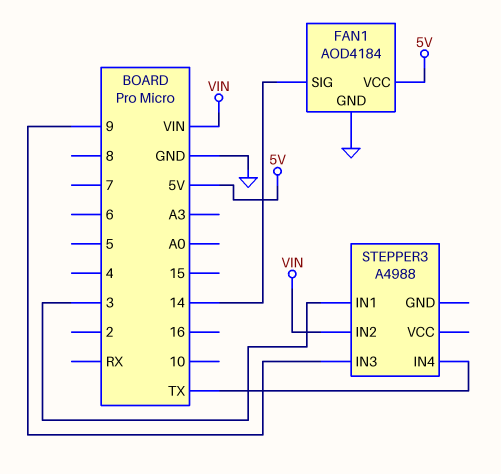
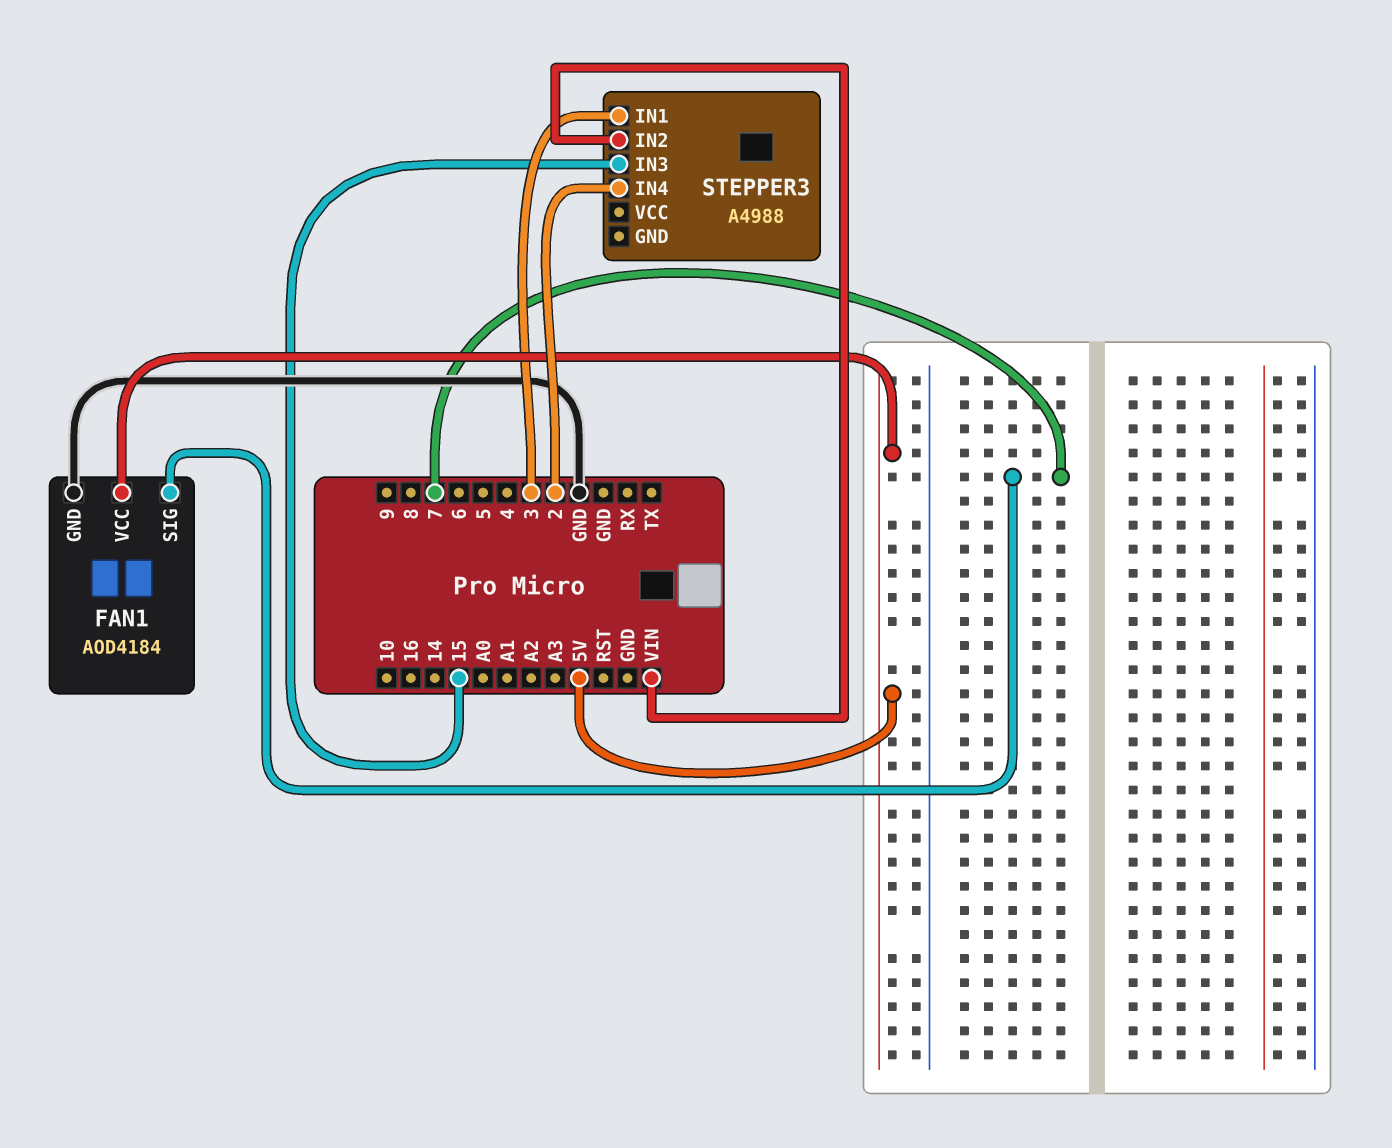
FAN1 pin SIG: 14 -> 7
STEPPER3 pin IN3: 9 -> 15
STEPPER3 pin IN4: TX -> 2

